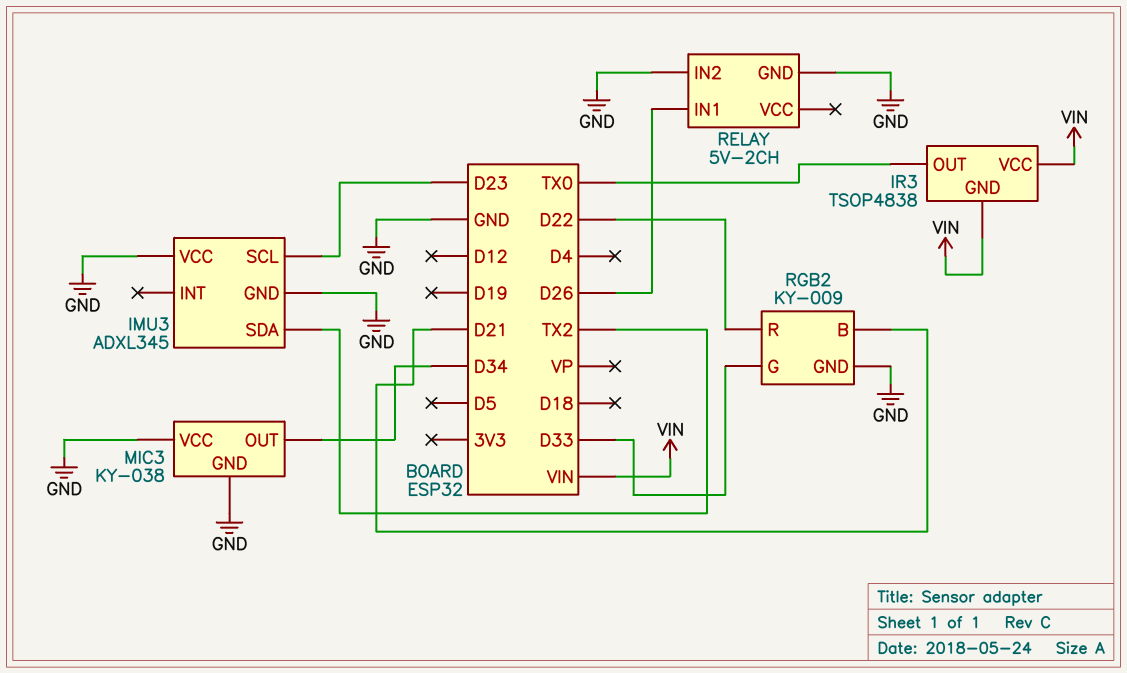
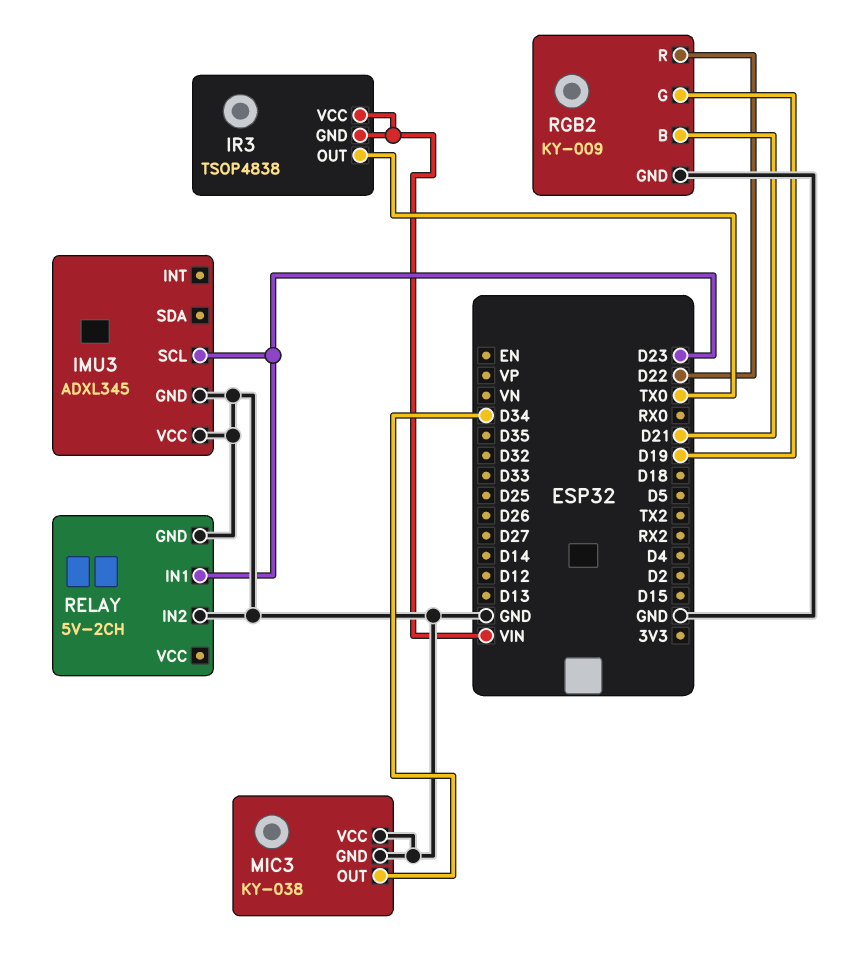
IMU3 pin SDA: TX2 -> none
RELAY pin IN1: D26 -> D23
RGB2 pin G: D33 -> D19

